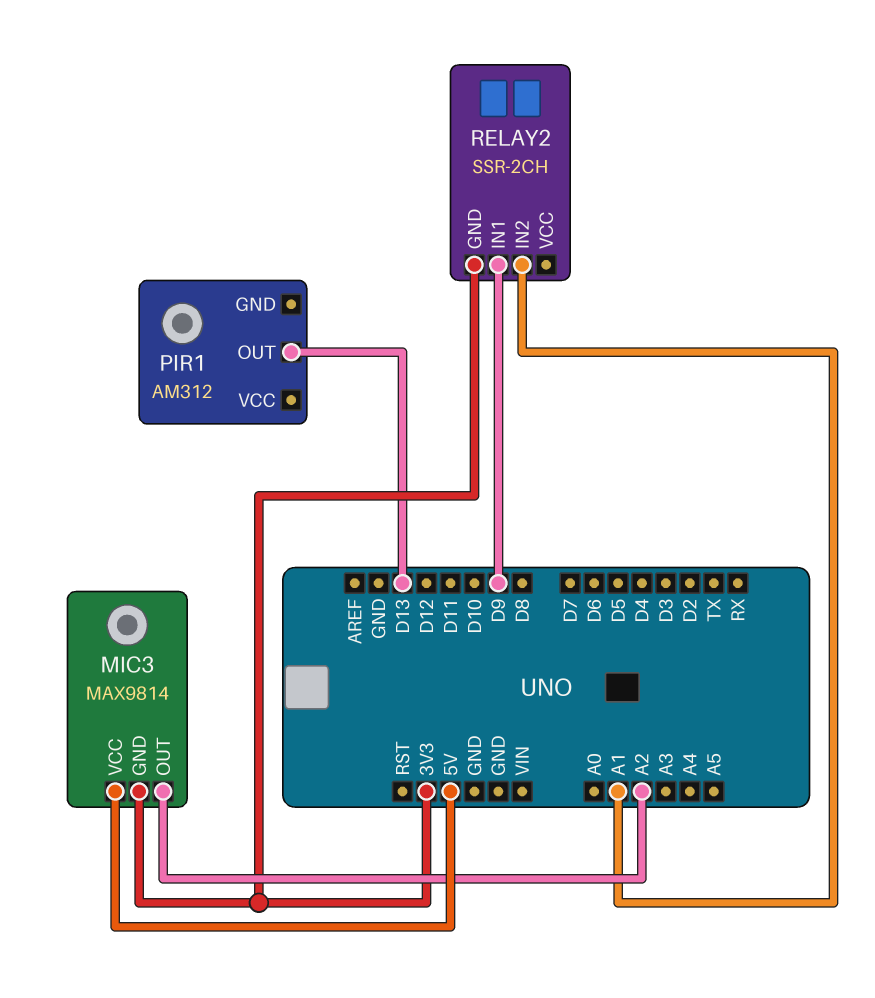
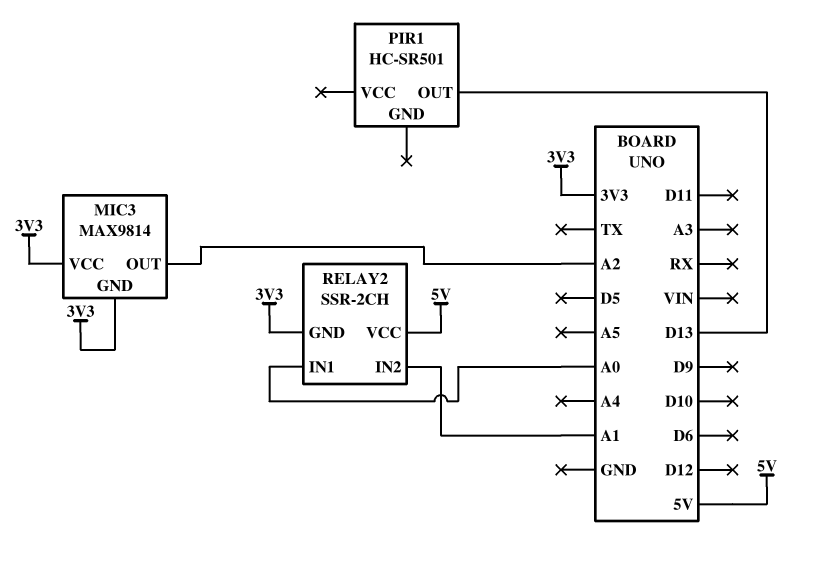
MIC3 pin VCC: 5V -> 3V3
PIR1: AM312 -> HC-SR501
RELAY2 pin IN1: D9 -> A0
RELAY2 pin VCC: none -> 5V

